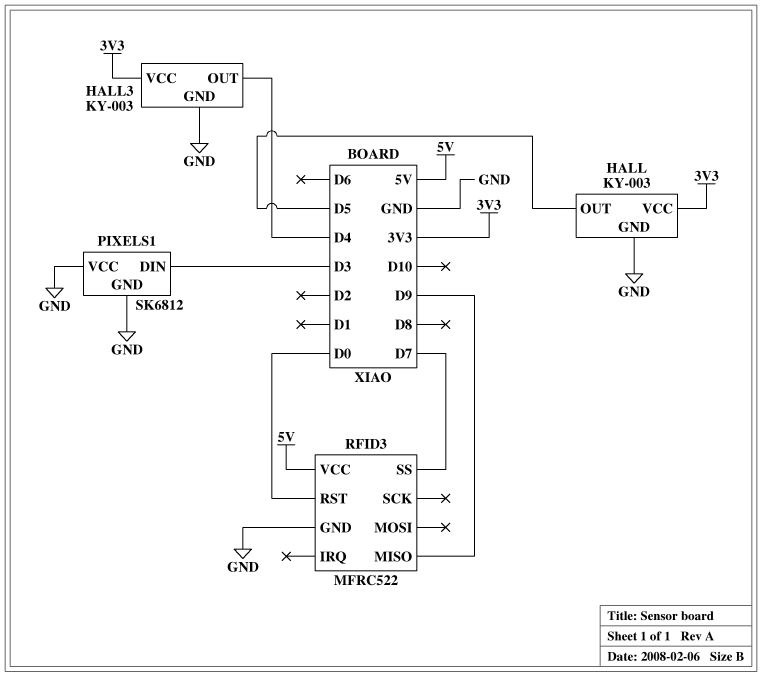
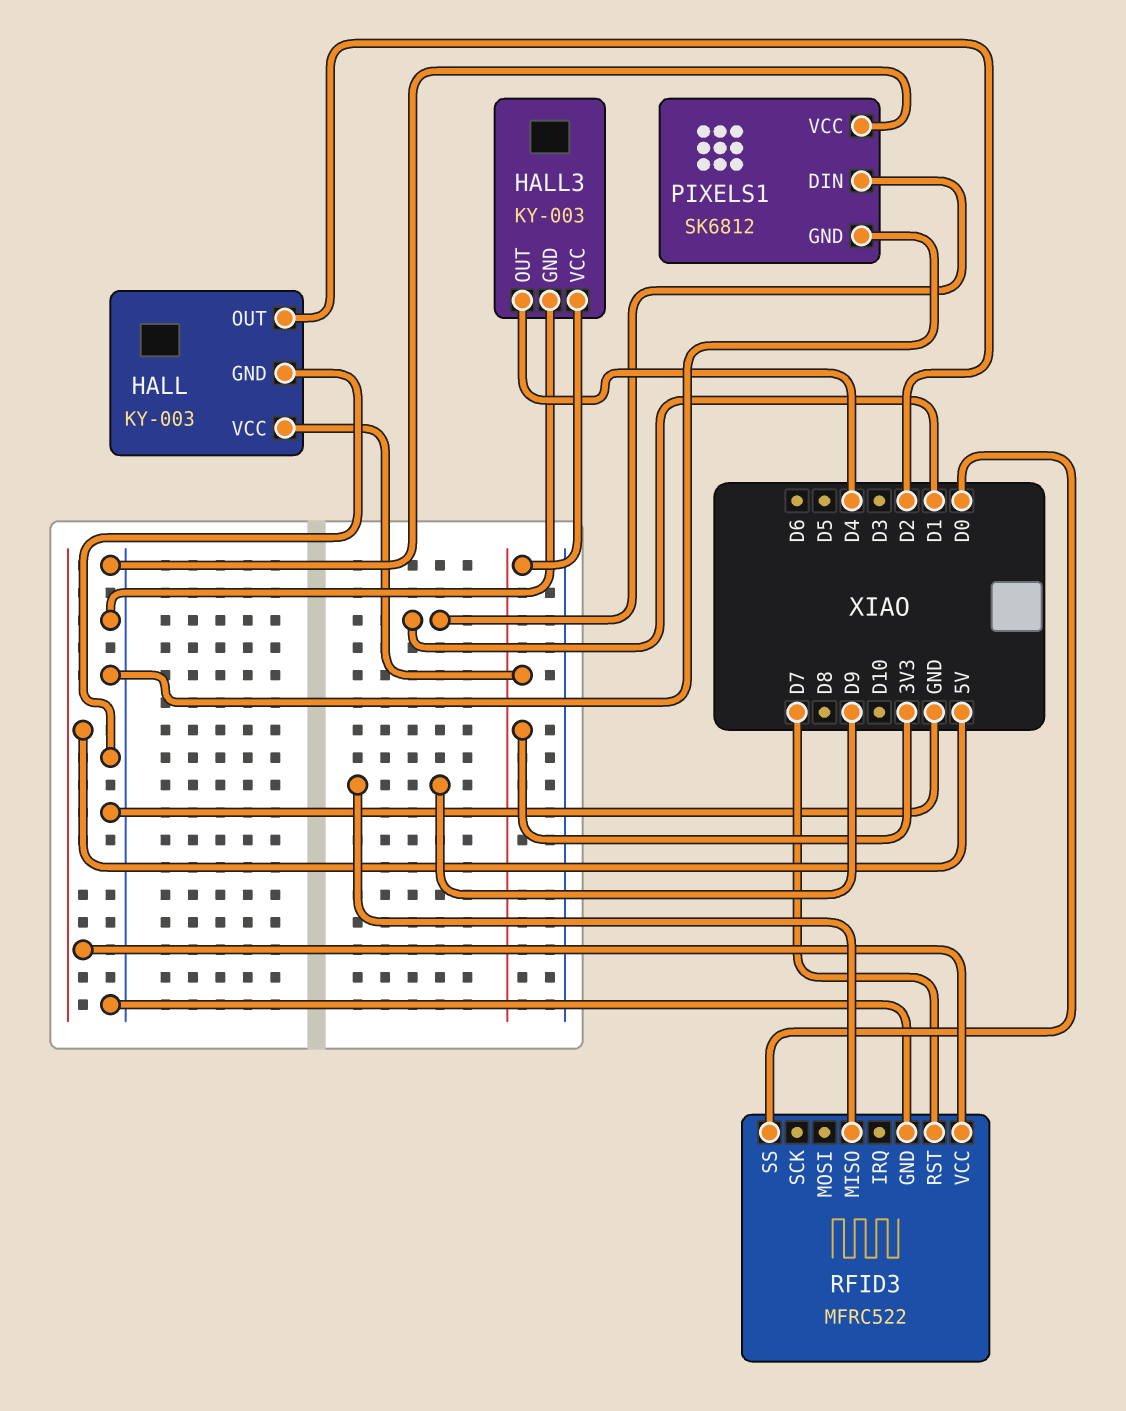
HALL pin OUT: D5 -> D2
PIXELS1 pin DIN: D3 -> D1
RFID3 pin RST: D0 -> D7
RFID3 pin SS: D7 -> D0

